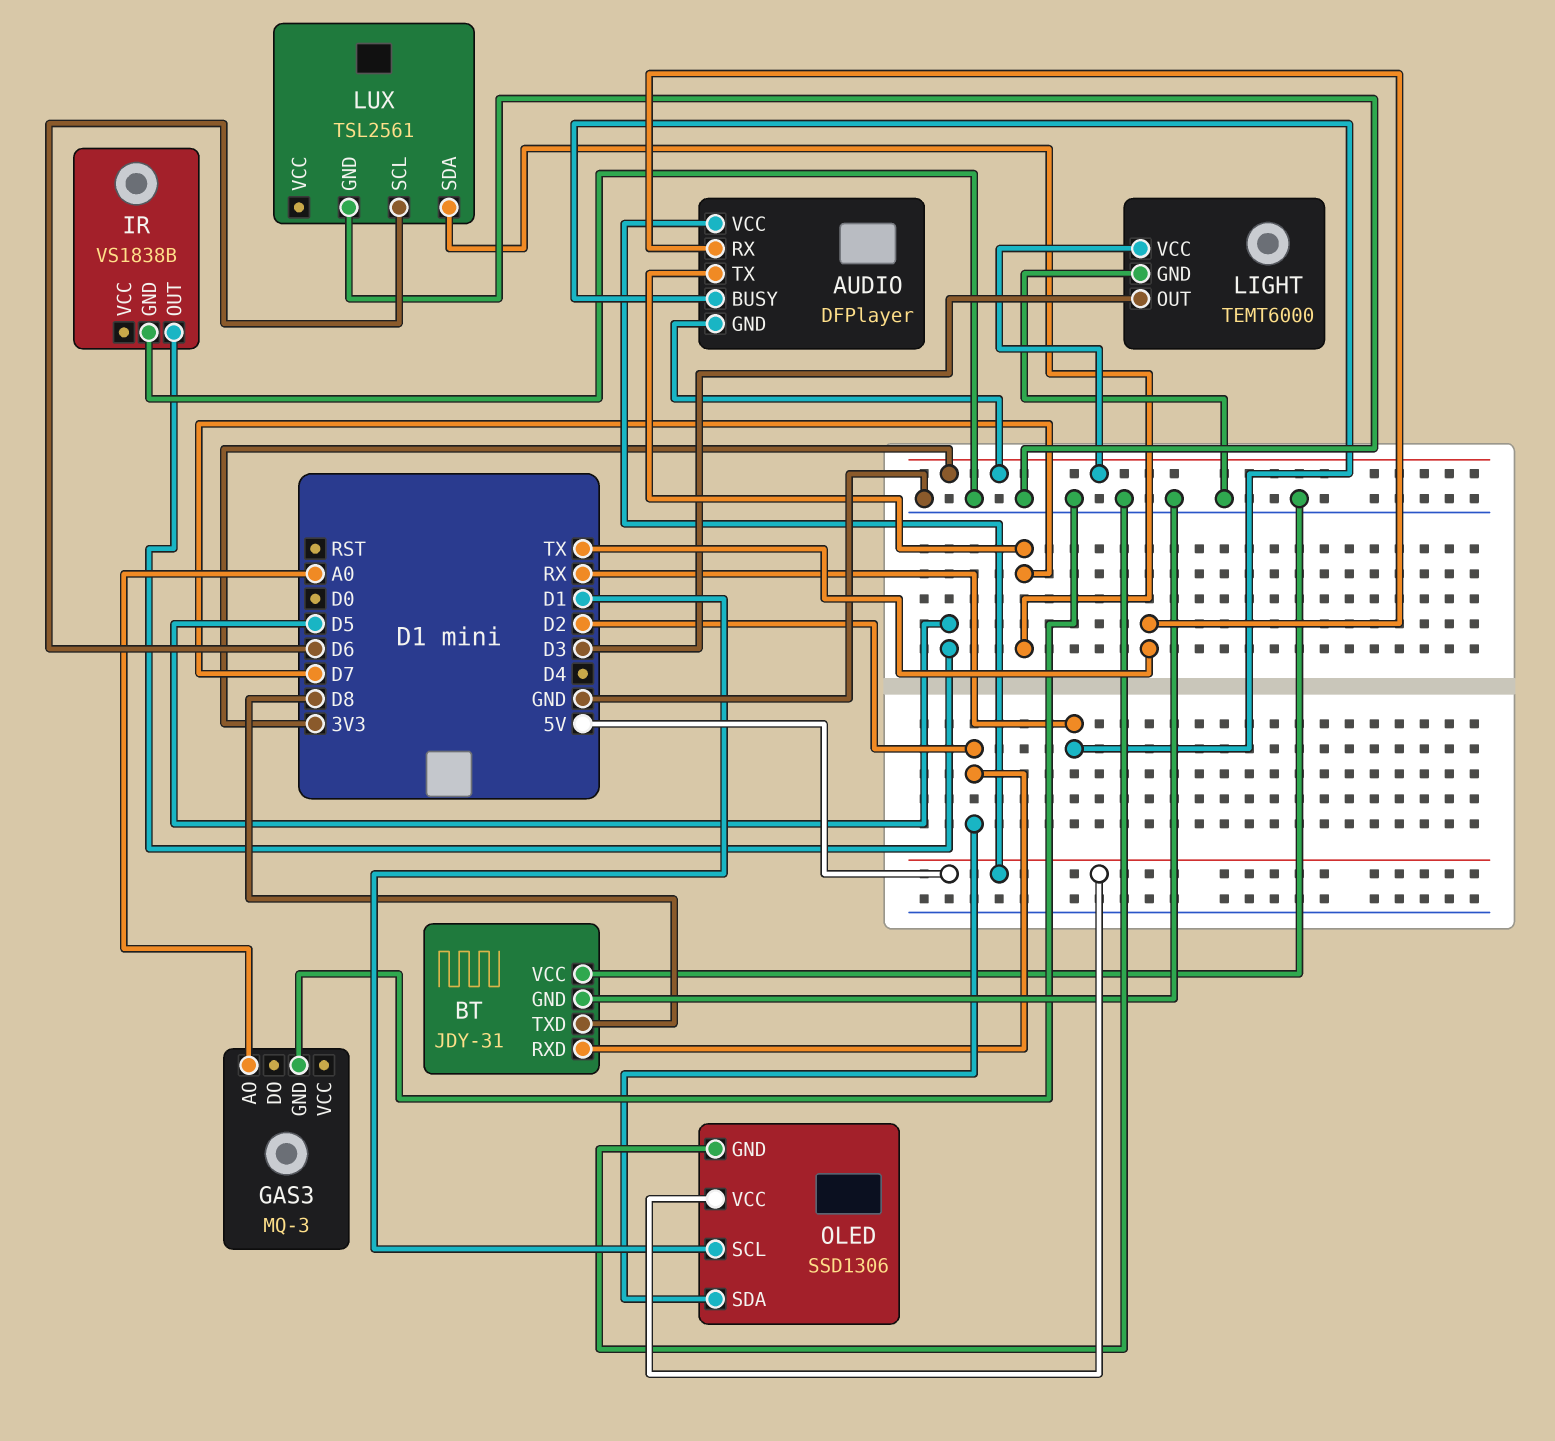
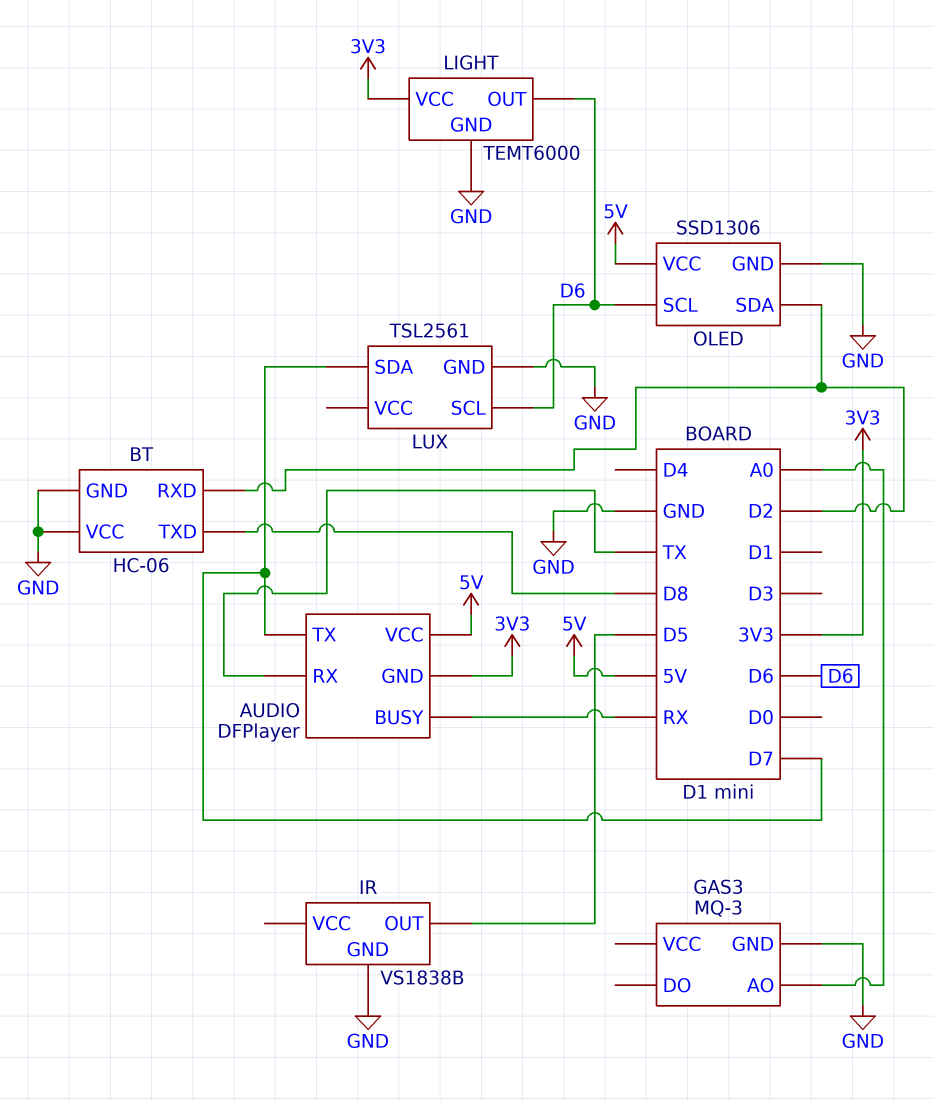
BT: JDY-31 -> HC-06
LIGHT pin OUT: D3 -> D6
OLED pin SCL: D1 -> D6

